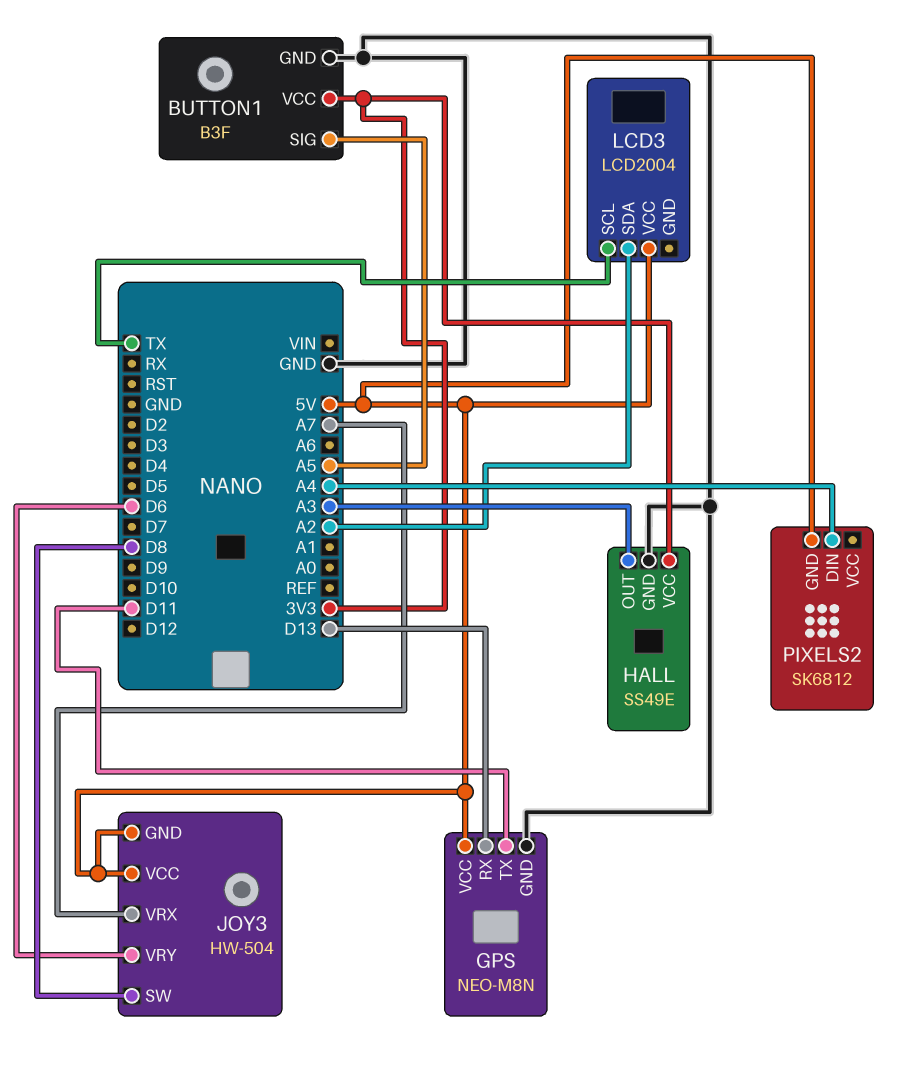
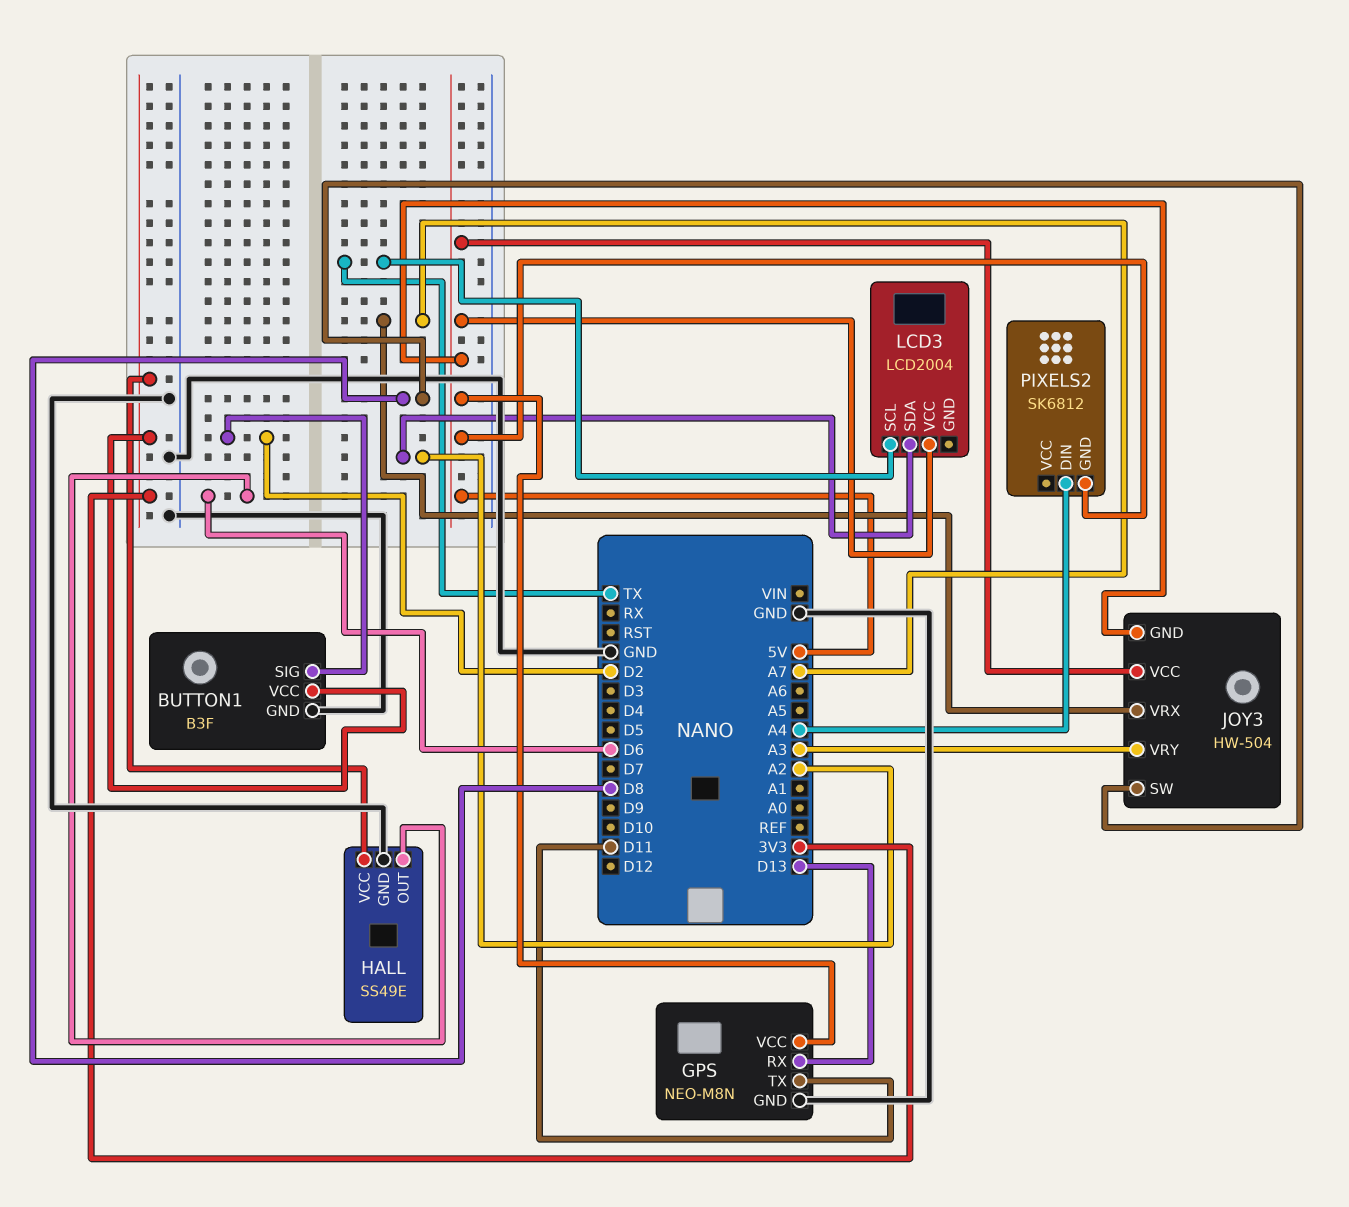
BUTTON1 pin SIG: A5 -> D2
HALL pin OUT: A3 -> D6
JOY3 pin VRY: D6 -> A3

